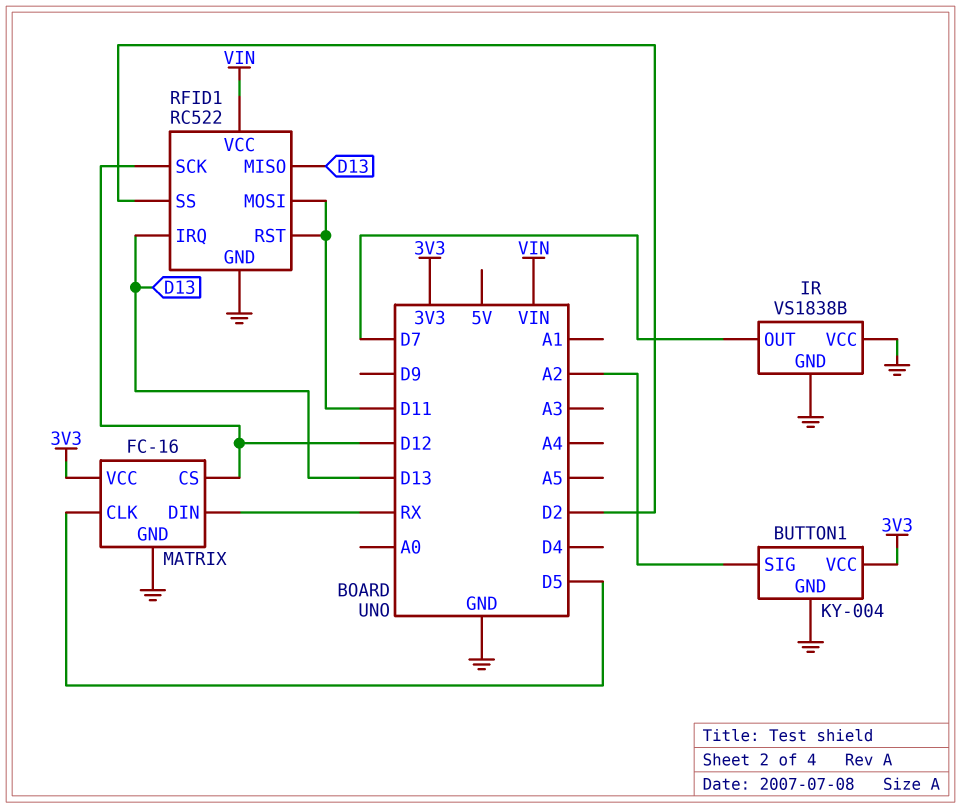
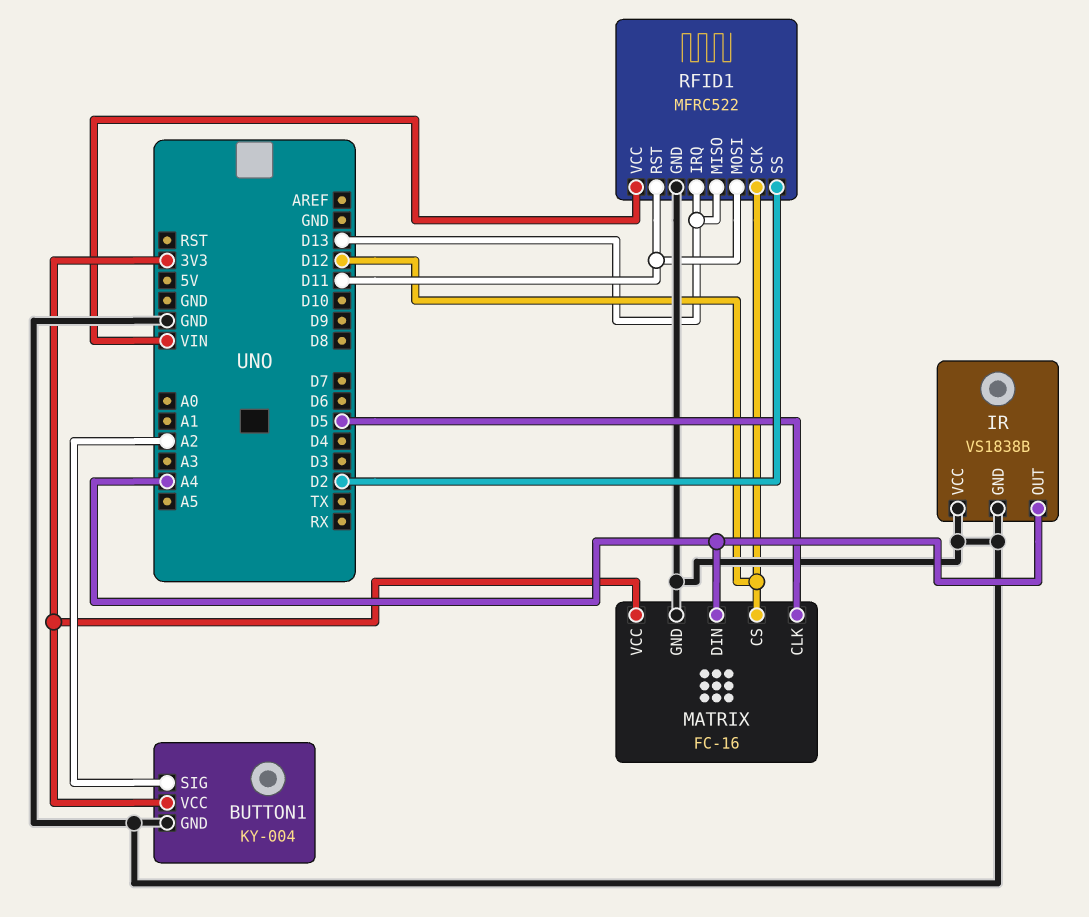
IR pin OUT: D7 -> A4
MATRIX pin DIN: RX -> A4
RFID1: RC522 -> MFRC522

